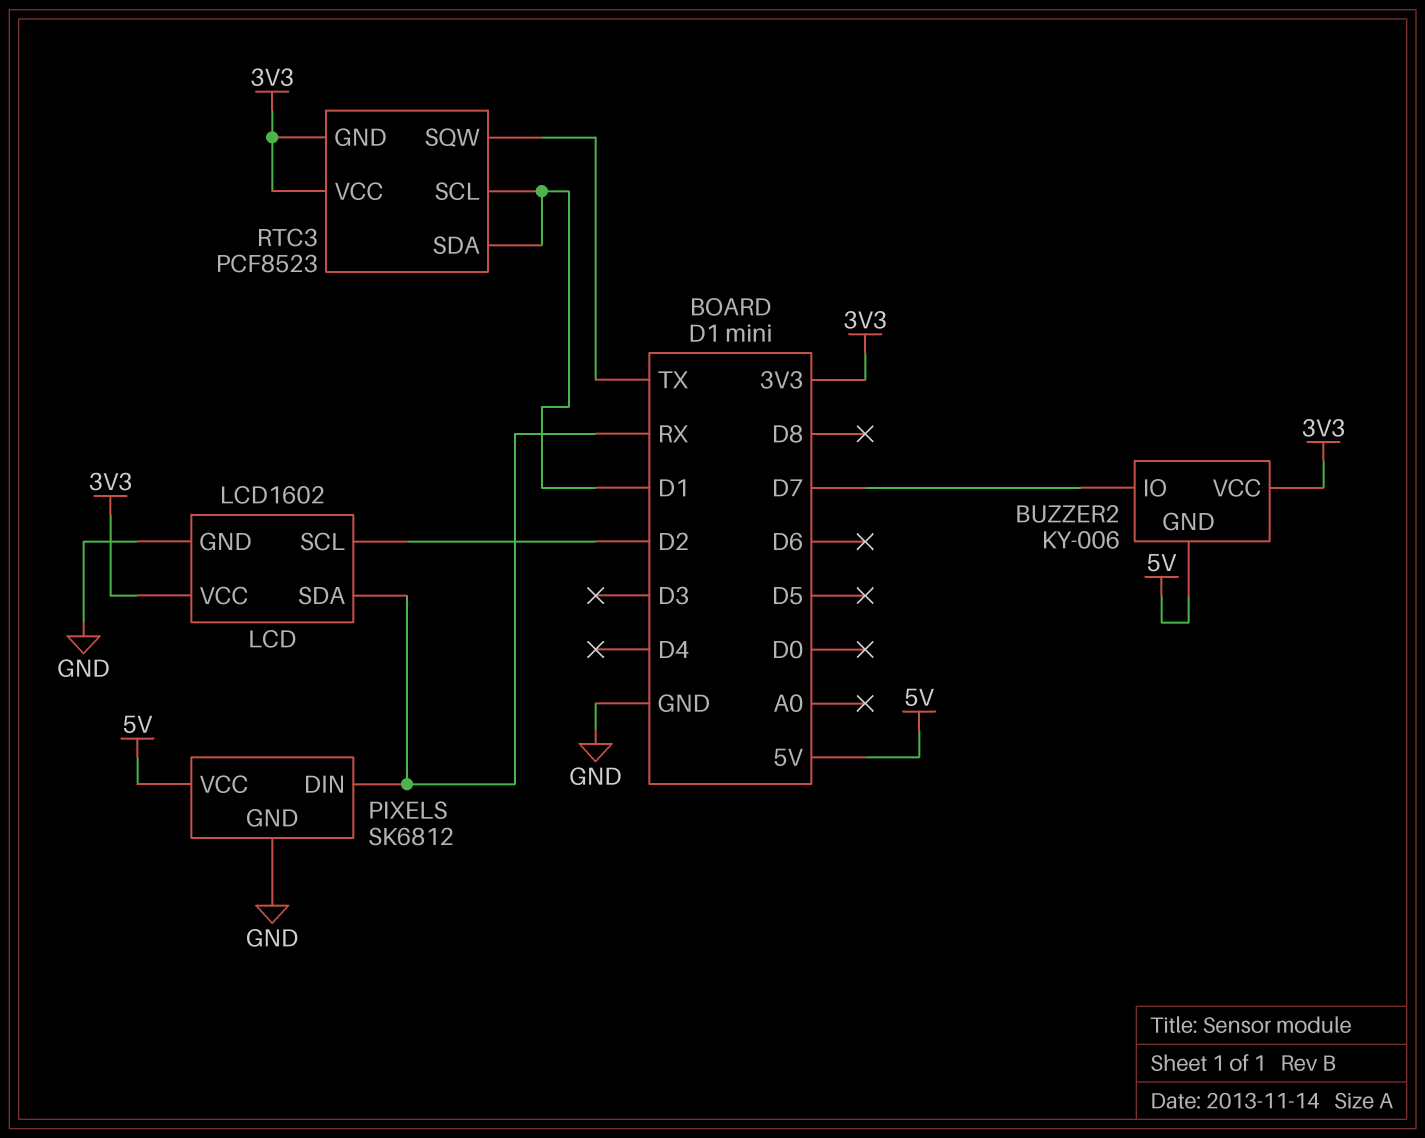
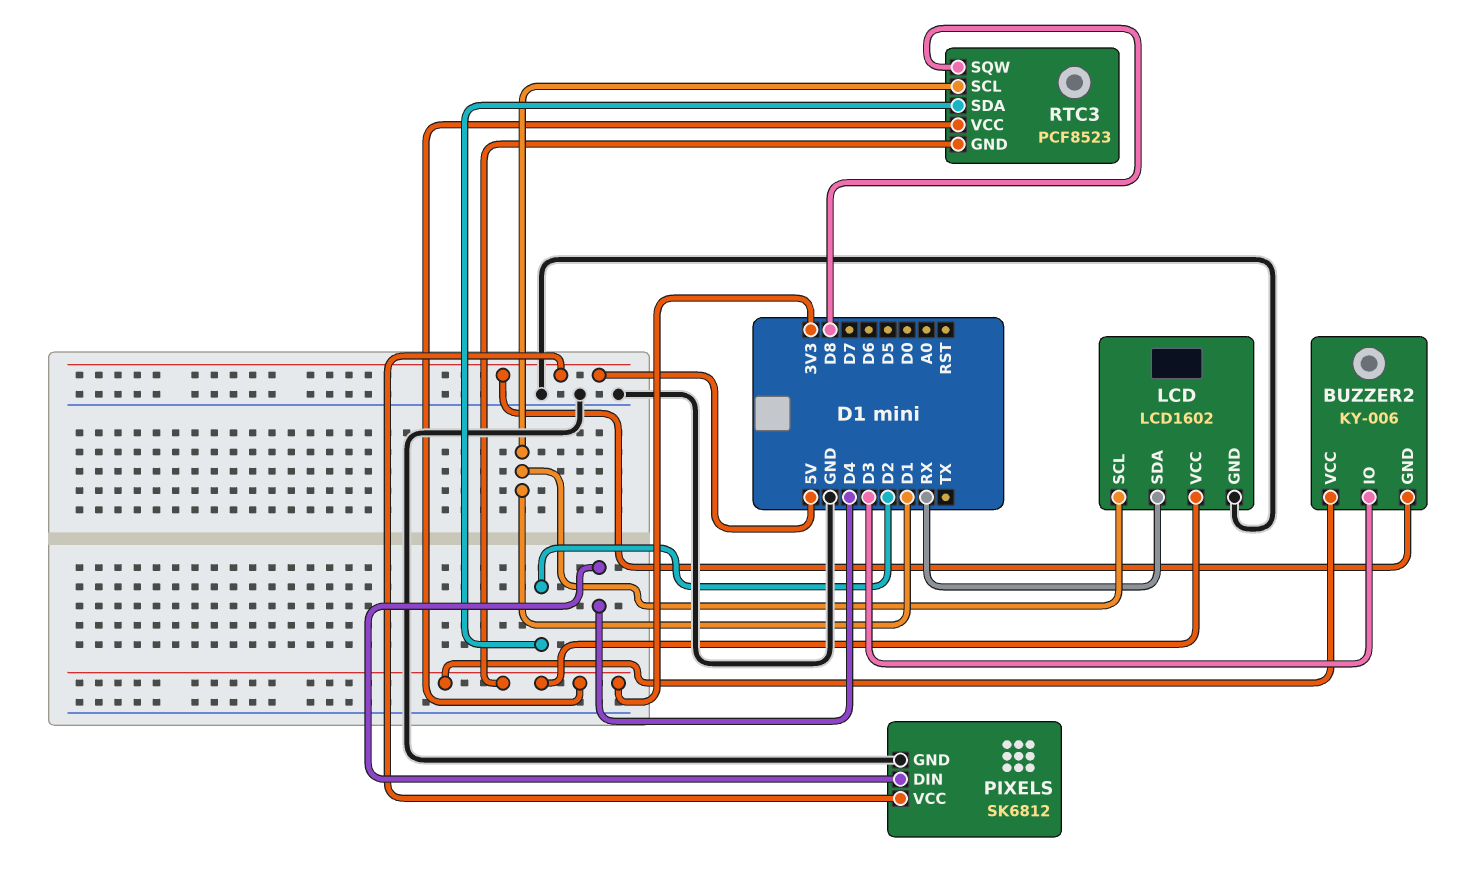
BUZZER2 pin IO: D7 -> D3
LCD pin SCL: D2 -> D1
PIXELS pin DIN: RX -> D4
RTC3 pin SDA: D1 -> D2
RTC3 pin SQW: TX -> D8

